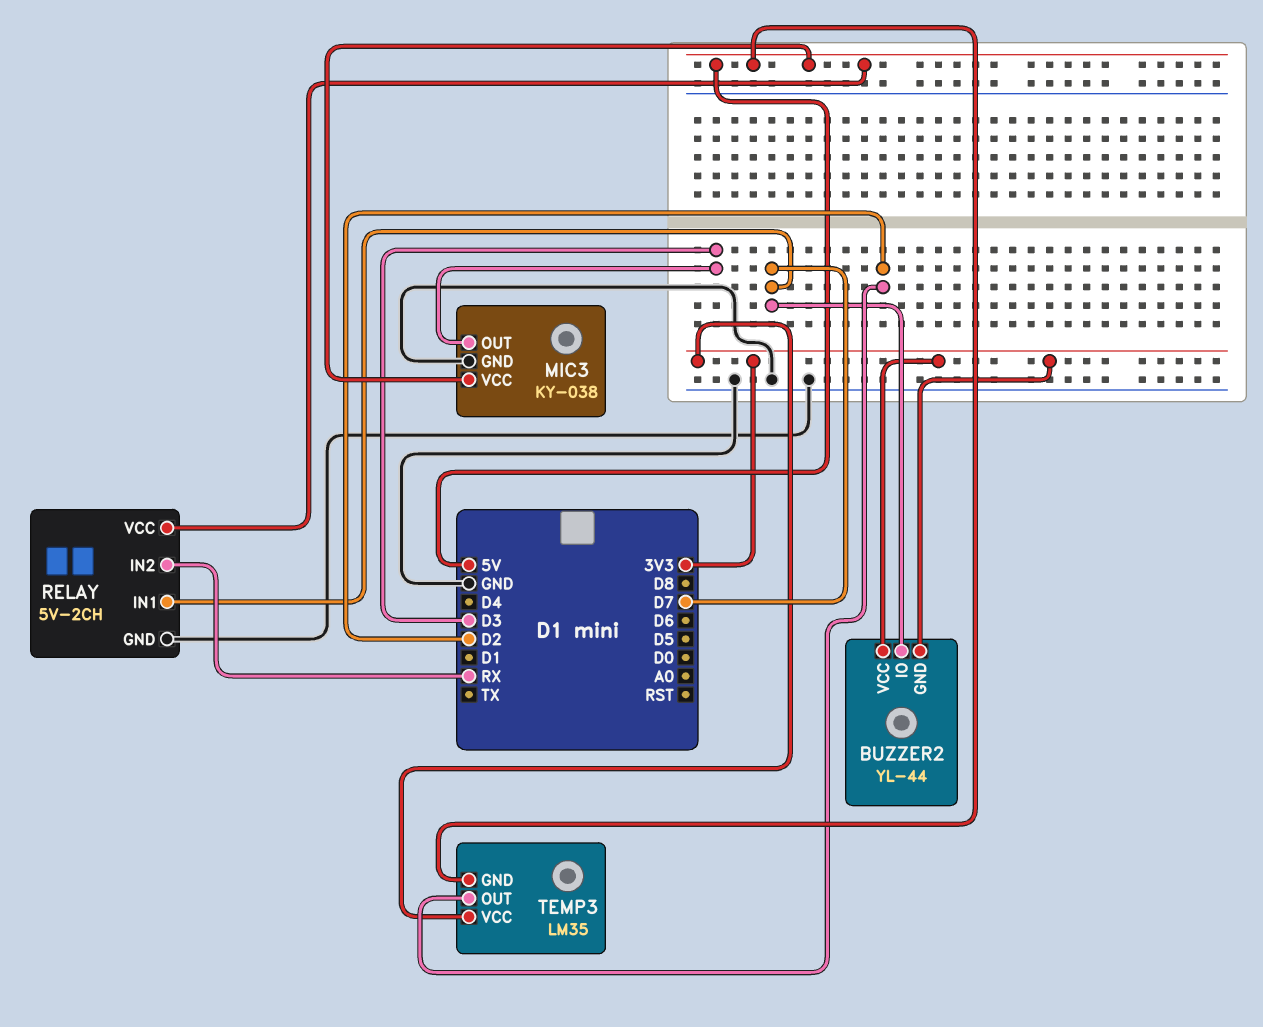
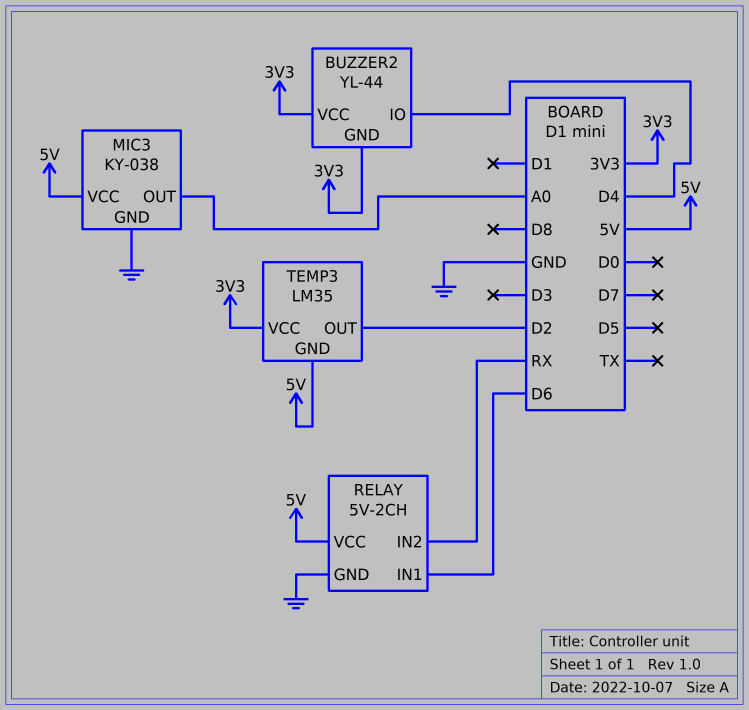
BUZZER2 pin IO: D7 -> D4
MIC3 pin OUT: D3 -> A0
RELAY pin IN1: D7 -> D6

